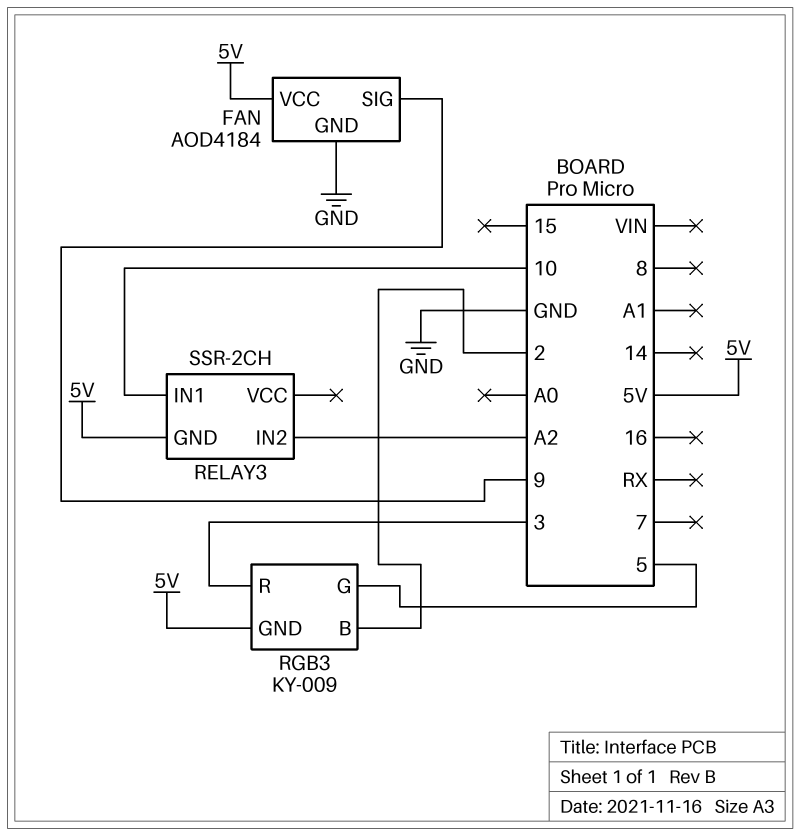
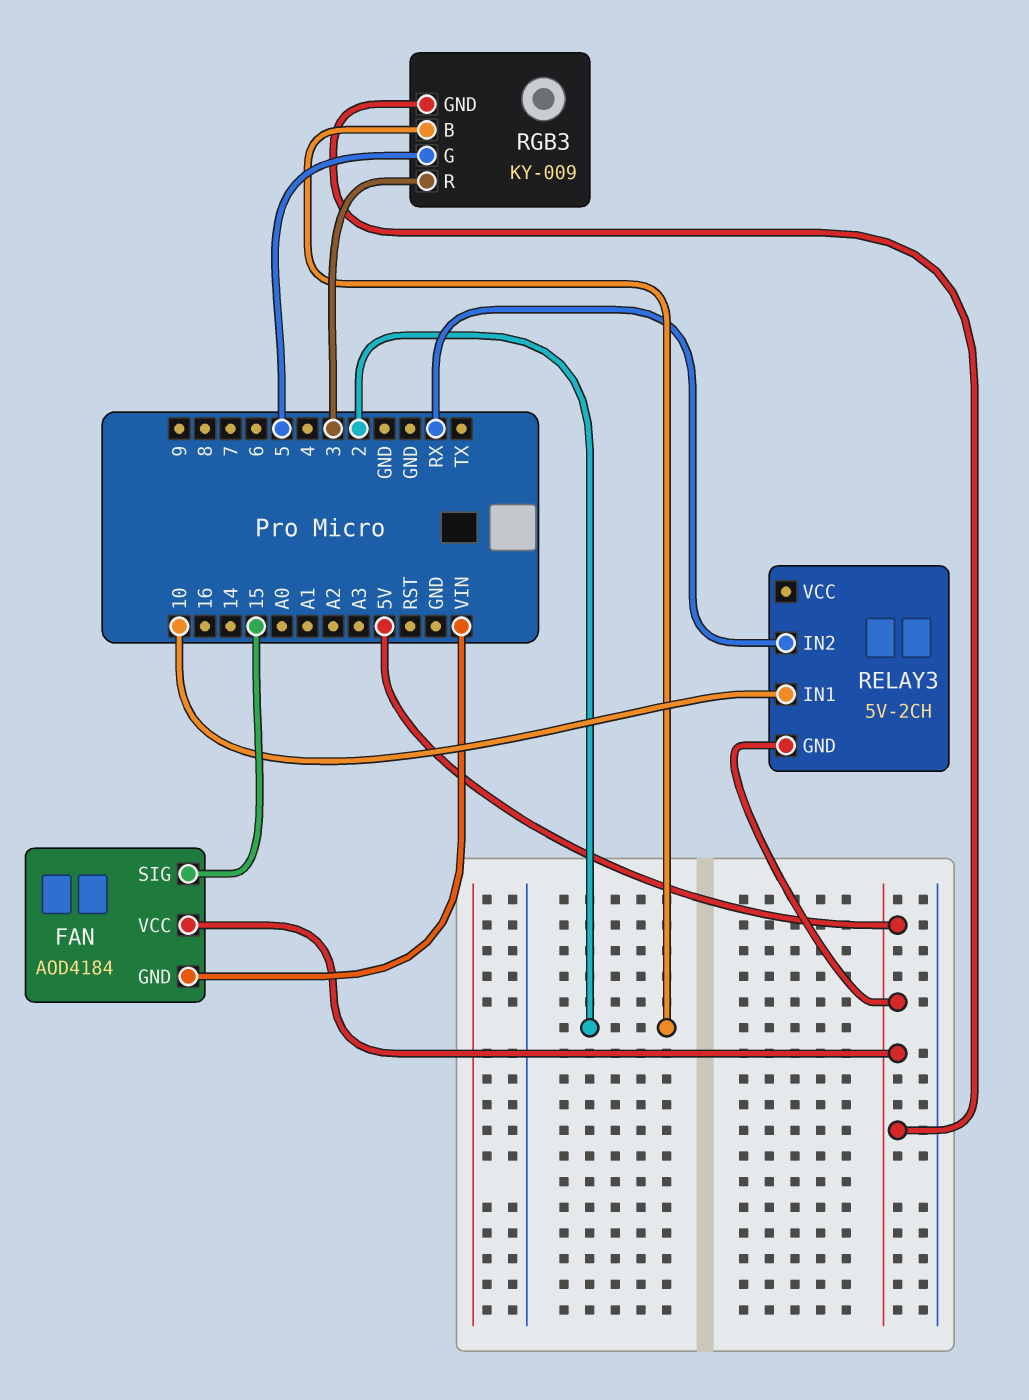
FAN pin GND: GND -> VIN
FAN pin SIG: 9 -> 15
RELAY3: SSR-2CH -> 5V-2CH
RELAY3 pin IN2: A2 -> RX

